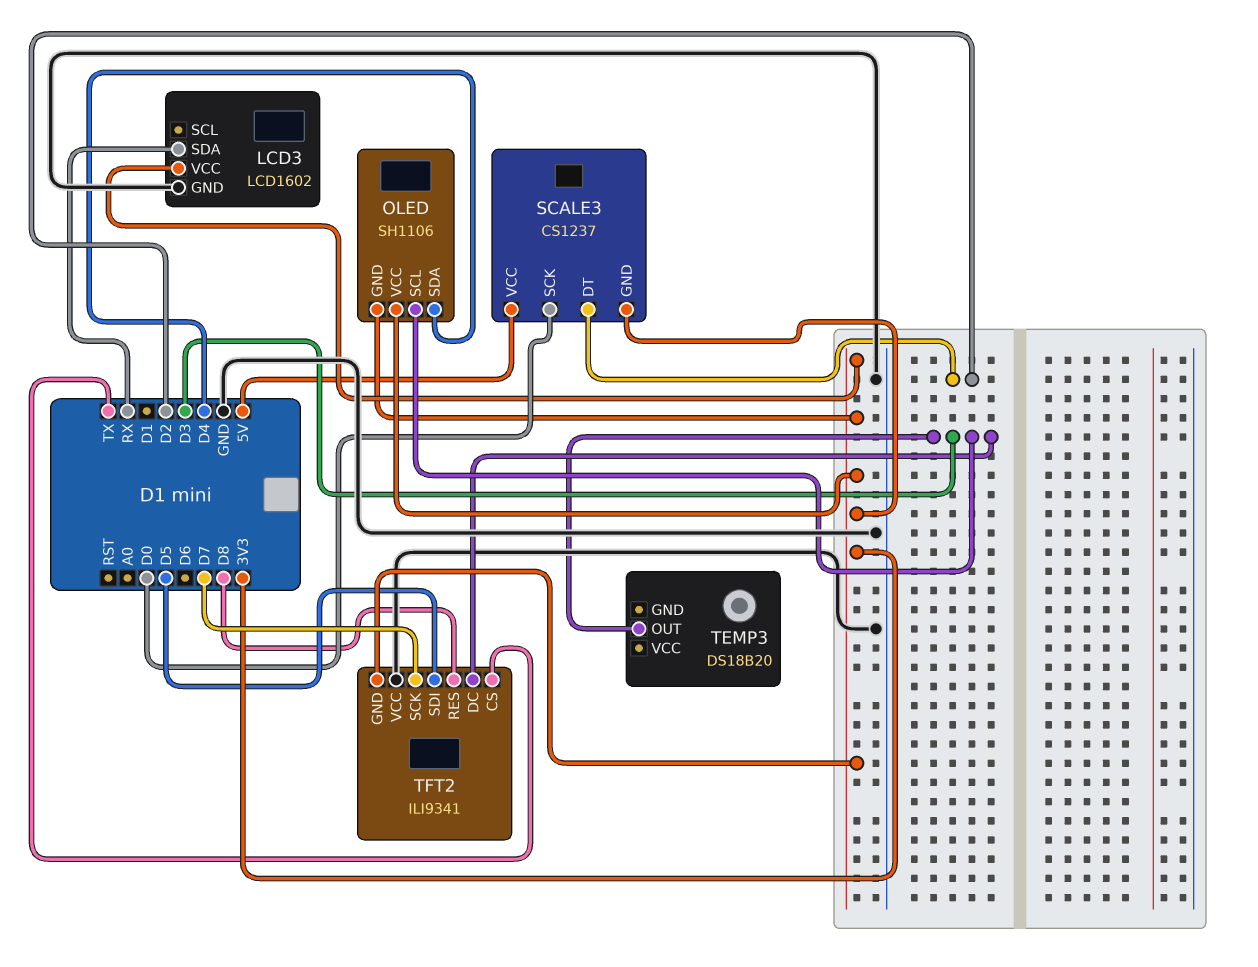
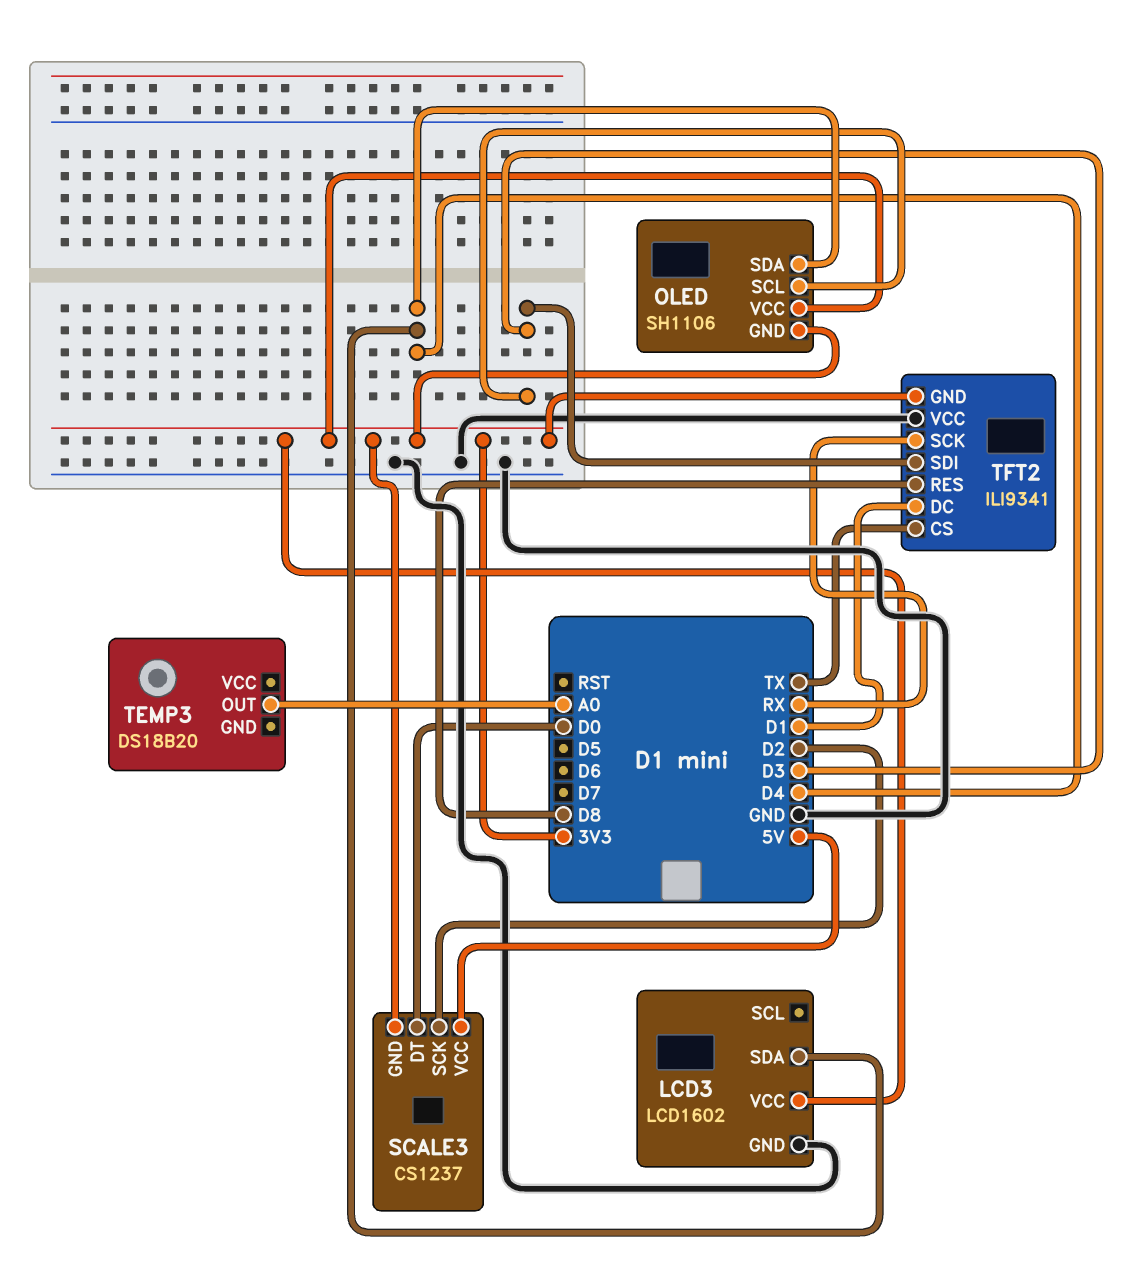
LCD3 pin SDA: RX -> D4
SCALE3 pin DT: D2 -> D0
SCALE3 pin SCK: D0 -> D2
TEMP3 pin OUT: D3 -> A0
TFT2 pin DC: D3 -> D1
TFT2 pin SCK: D7 -> RX
TFT2 pin SDI: D5 -> D3

